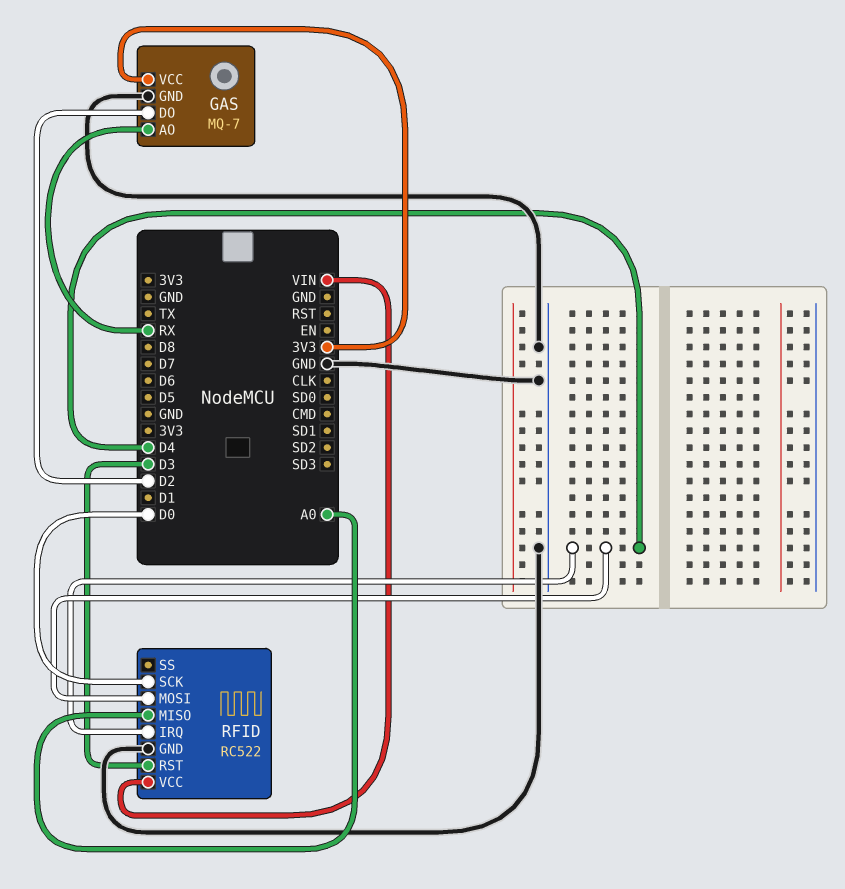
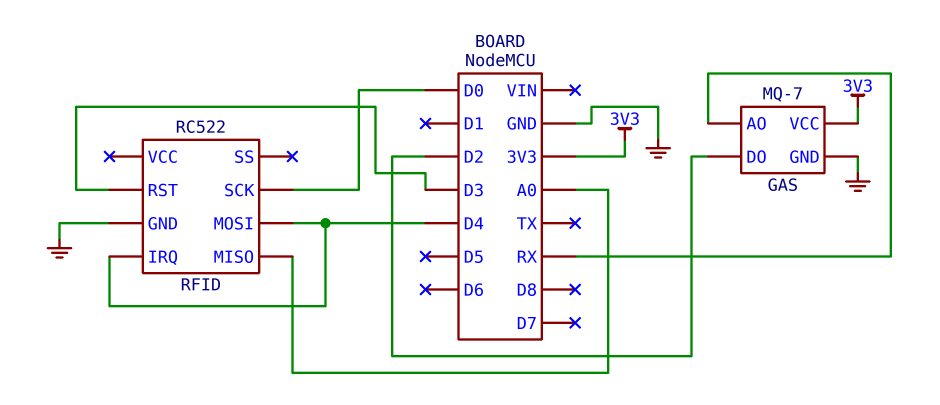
RFID pin VCC: VIN -> none

